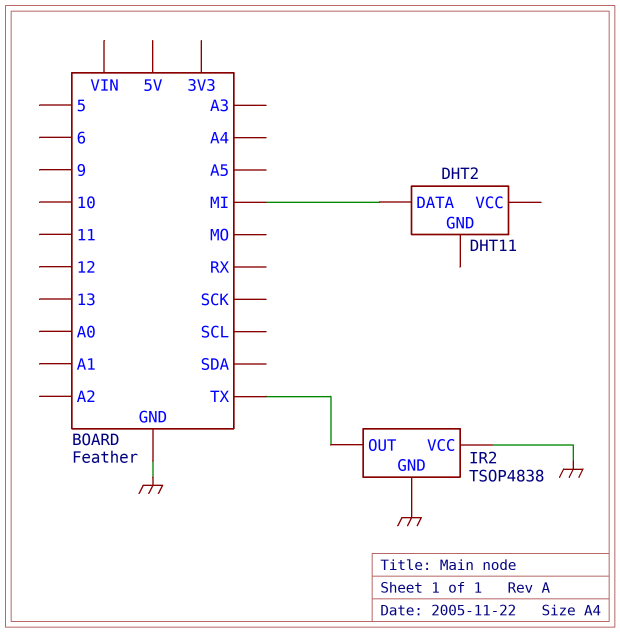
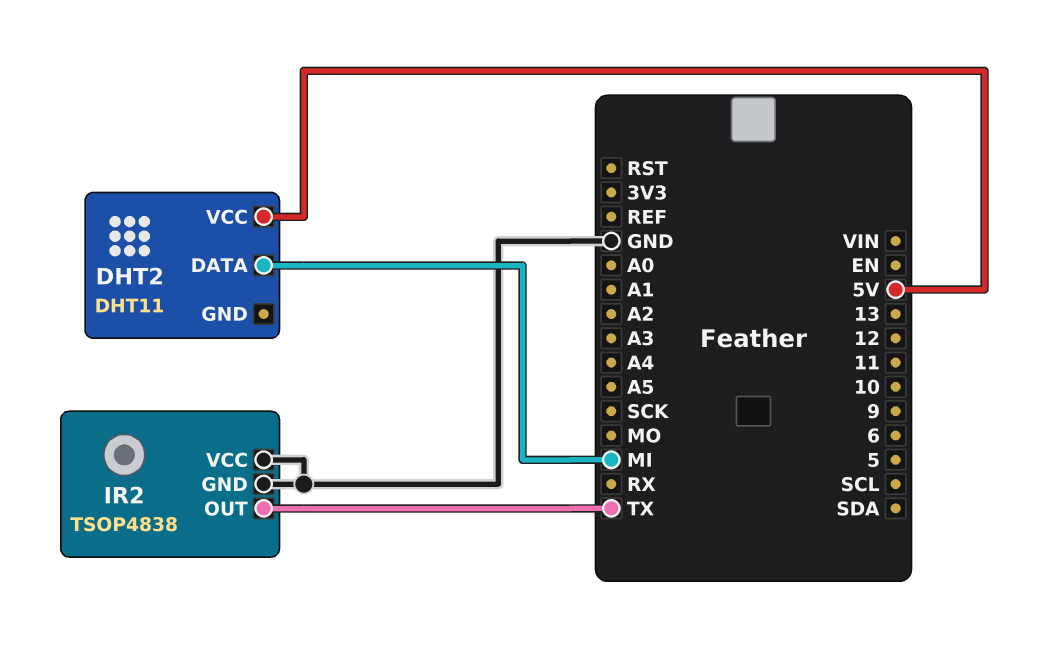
DHT2 pin VCC: none -> 5V

